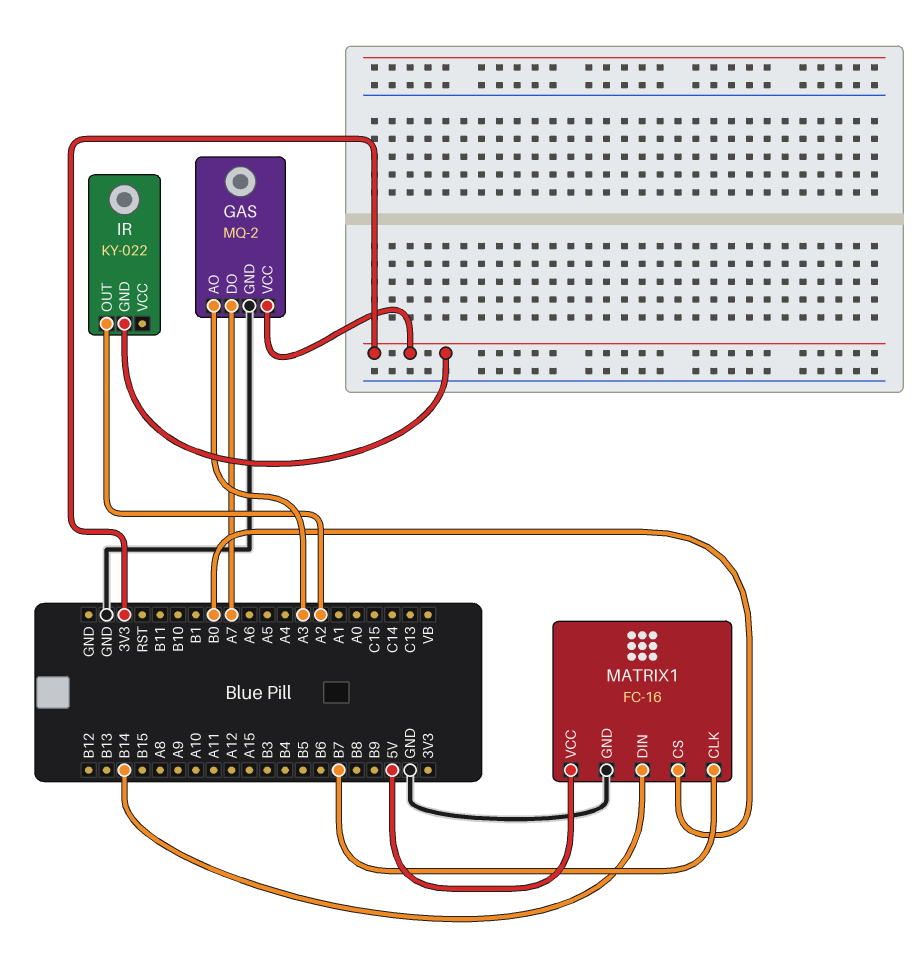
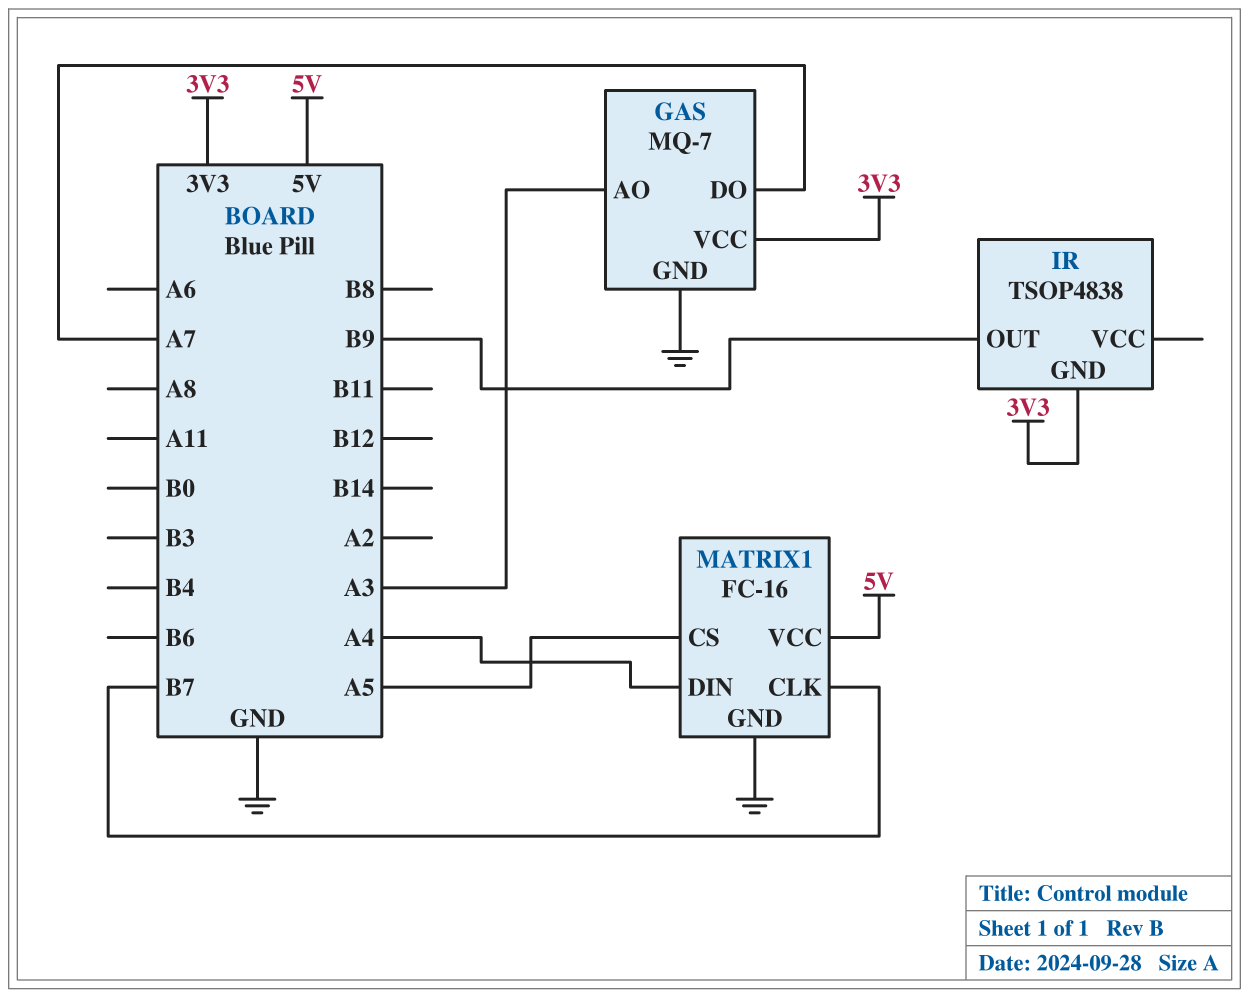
GAS: MQ-2 -> MQ-7
IR: KY-022 -> TSOP4838
IR pin OUT: A2 -> B9
MATRIX1 pin CS: B0 -> A5
MATRIX1 pin DIN: B14 -> A4

